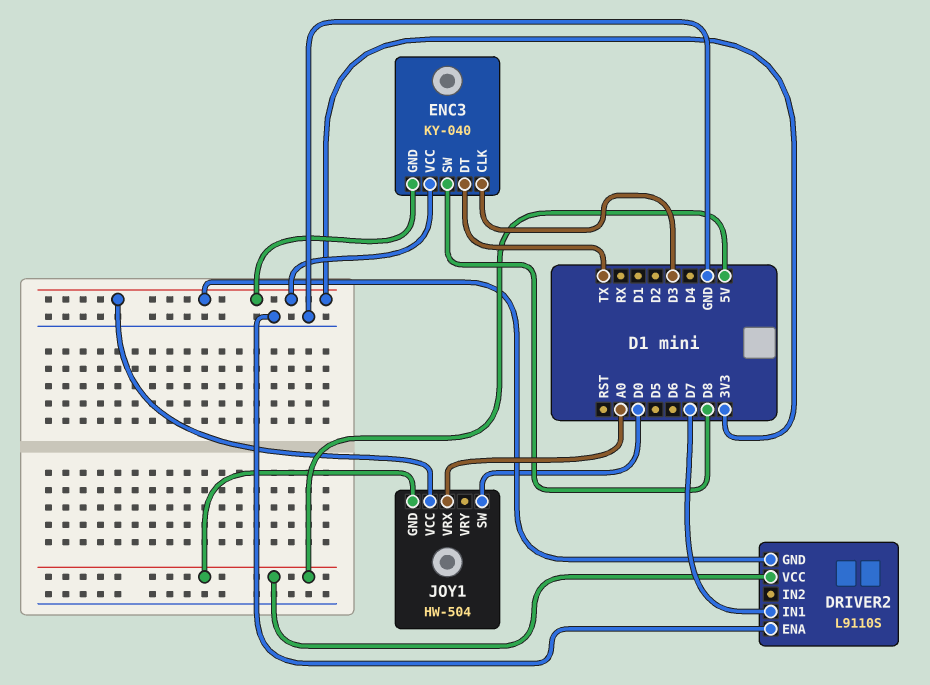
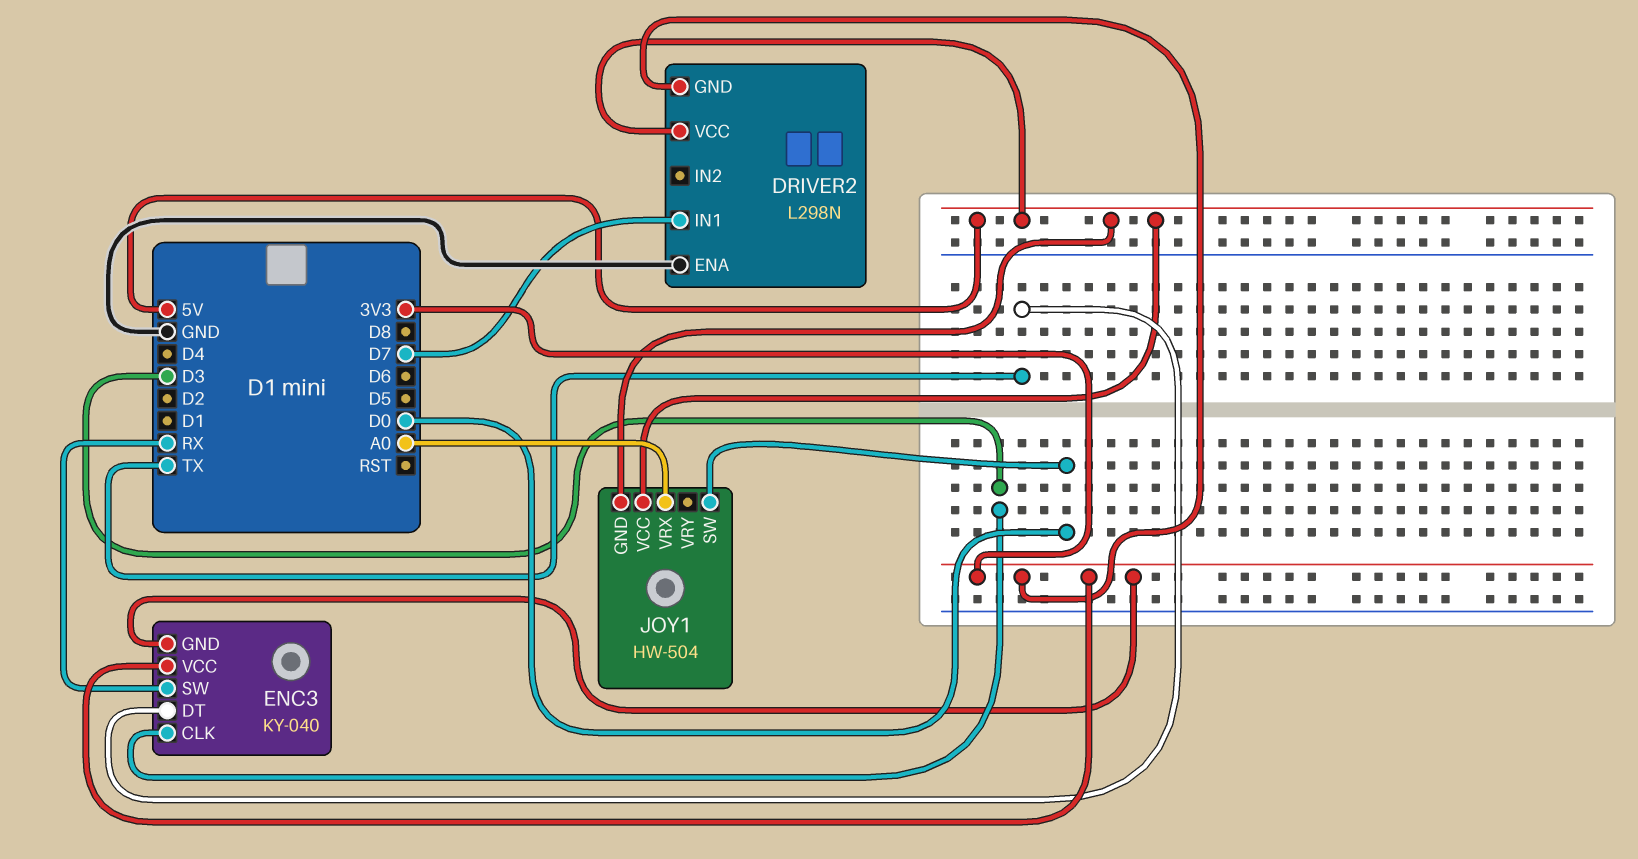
DRIVER2: L9110S -> L298N
ENC3 pin SW: D8 -> RX
JOY1 pin VCC: 3V3 -> 5V

